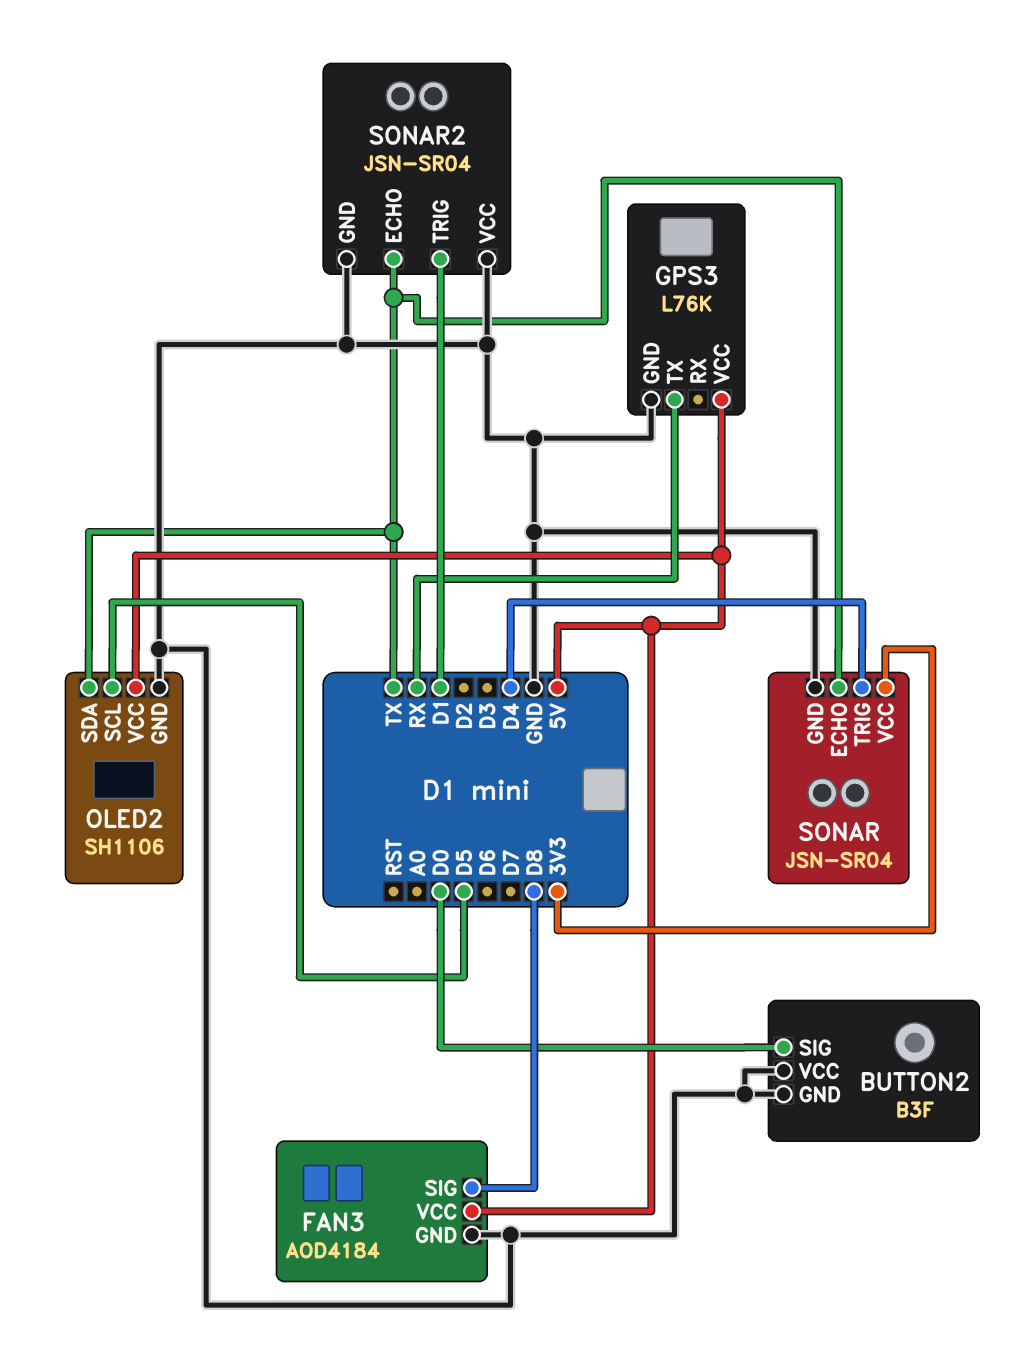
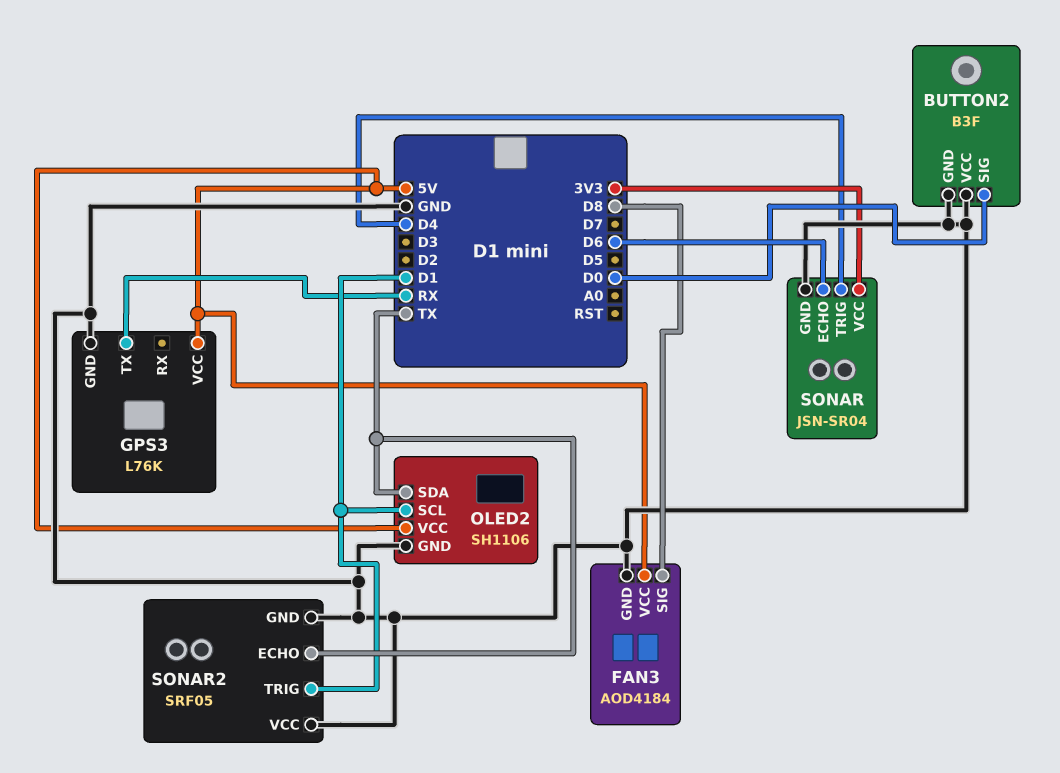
OLED2 pin SCL: D5 -> D1
SONAR pin ECHO: TX -> D6
SONAR2: JSN-SR04 -> SRF05

